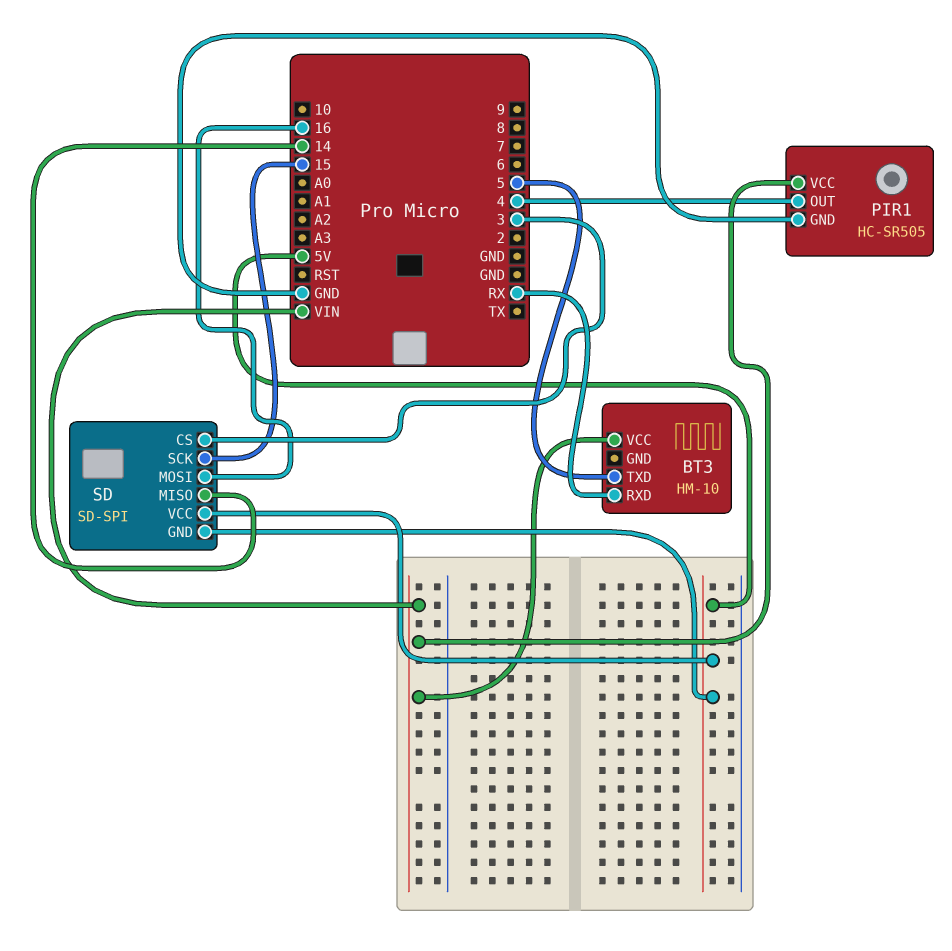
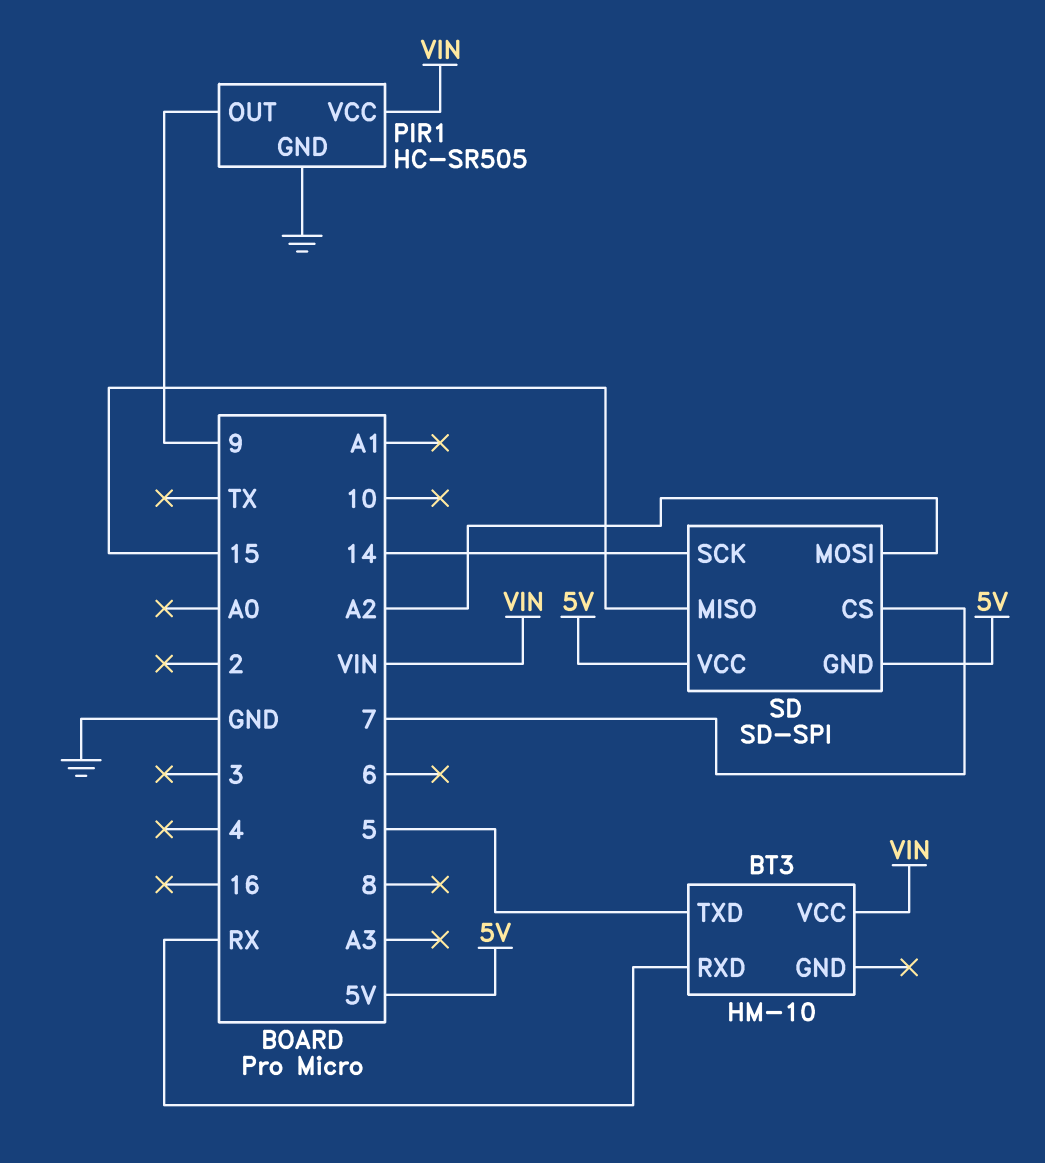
PIR1 pin OUT: 4 -> 9
SD pin CS: 3 -> 7
SD pin MISO: 14 -> 15
SD pin MOSI: 16 -> A2
SD pin SCK: 15 -> 14

